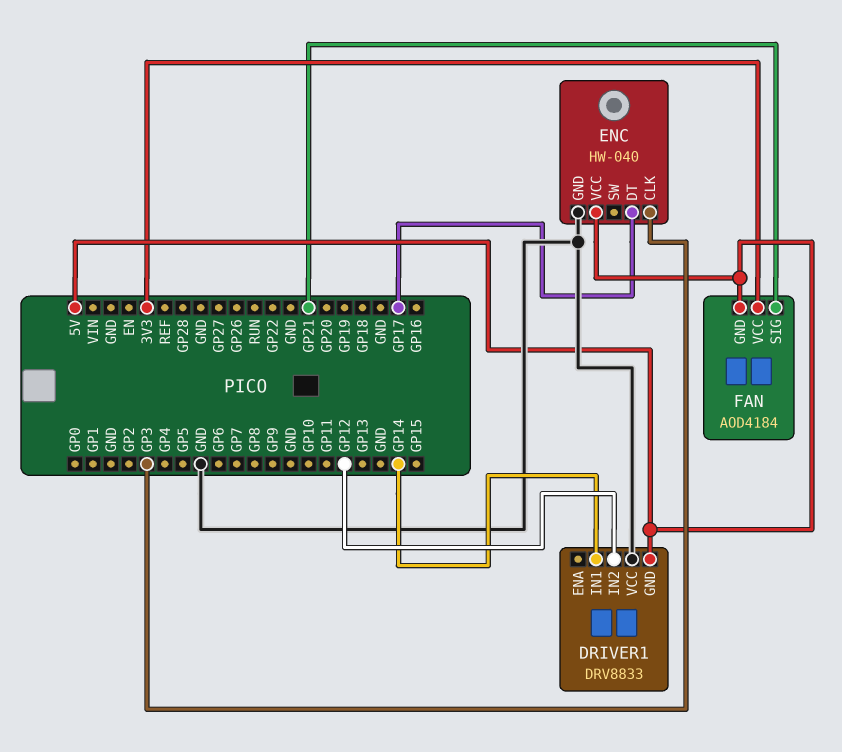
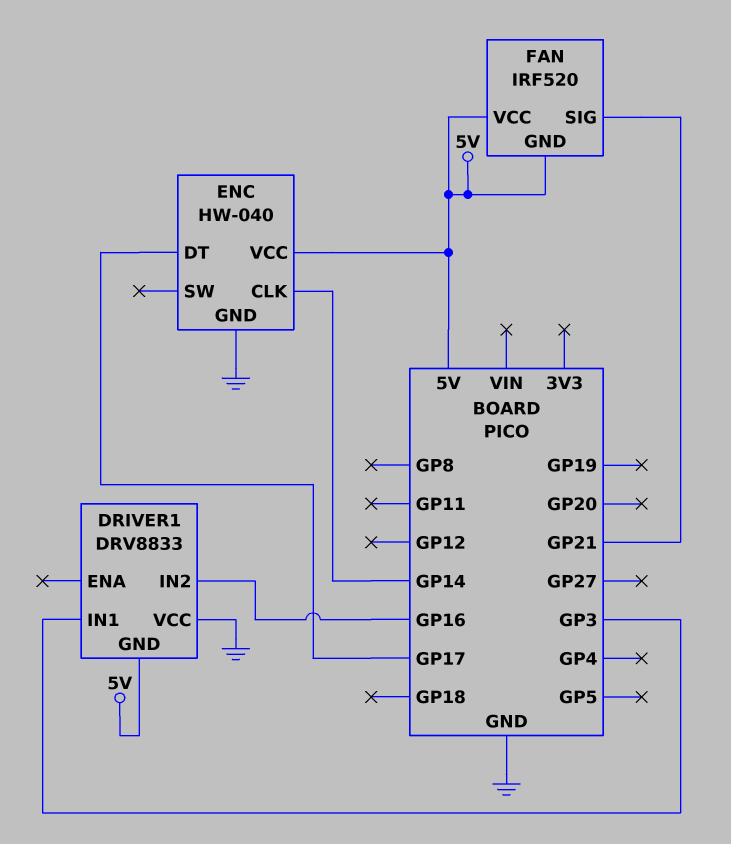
DRIVER1 pin IN1: GP14 -> GP3
DRIVER1 pin IN2: GP12 -> GP16
ENC pin CLK: GP3 -> GP14
FAN: AOD4184 -> IRF520
FAN pin VCC: 3V3 -> 5V

